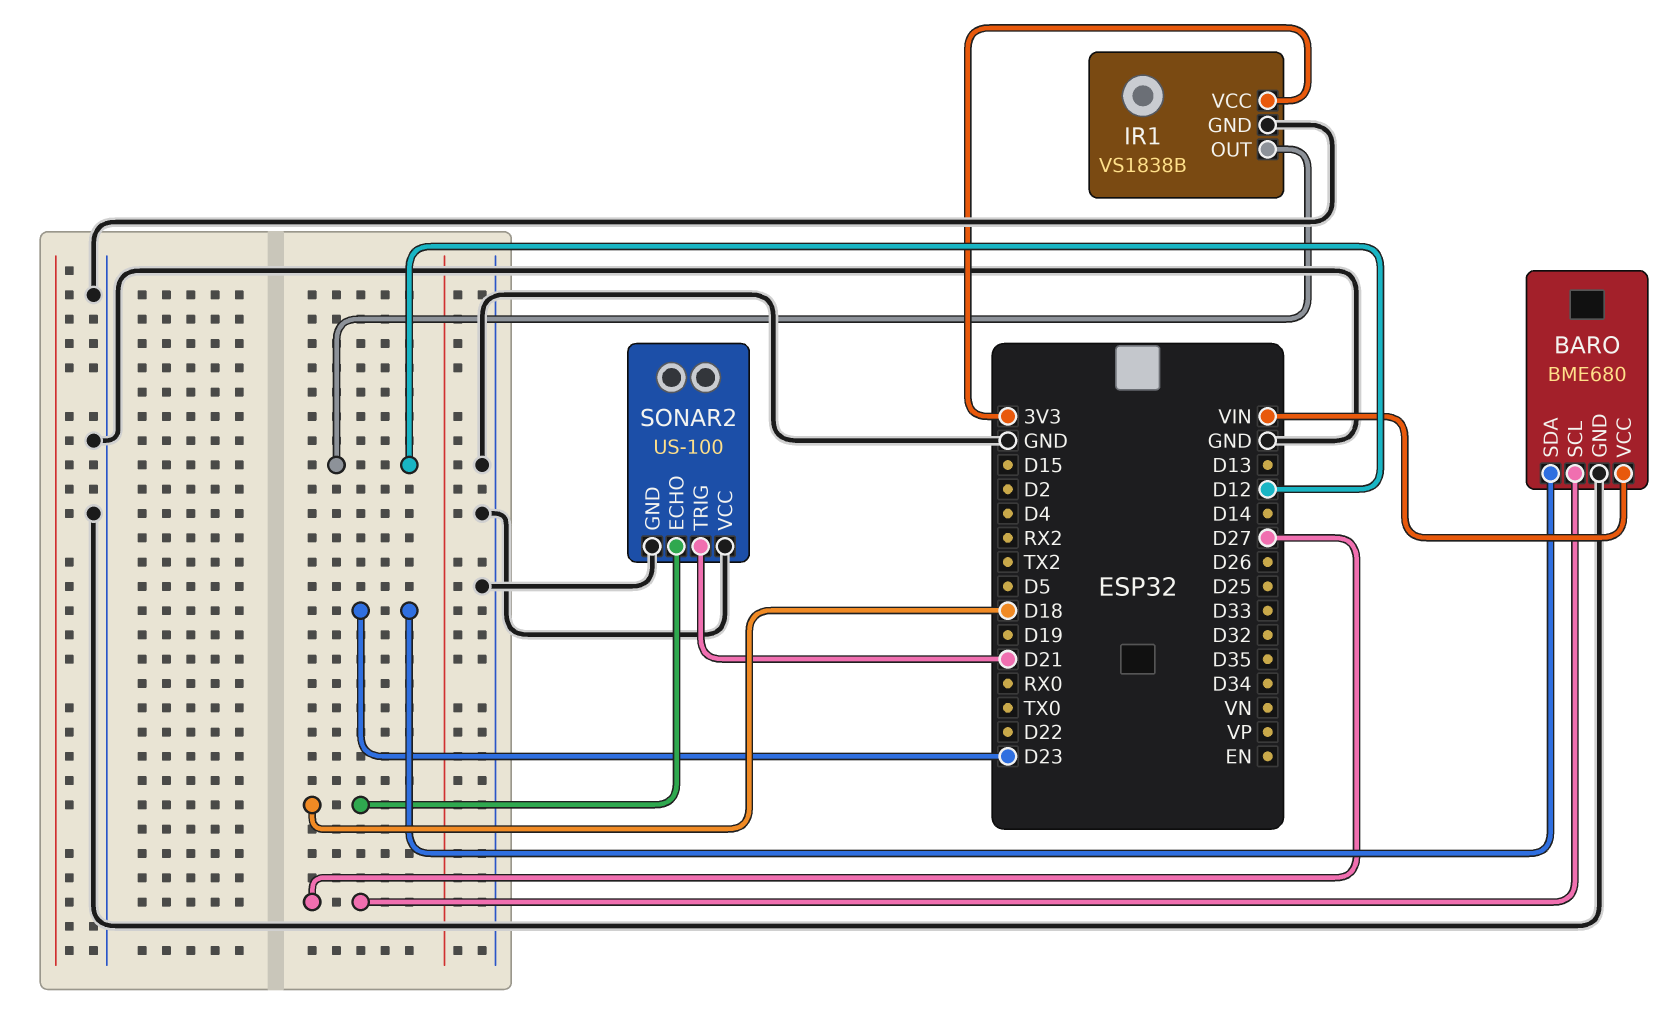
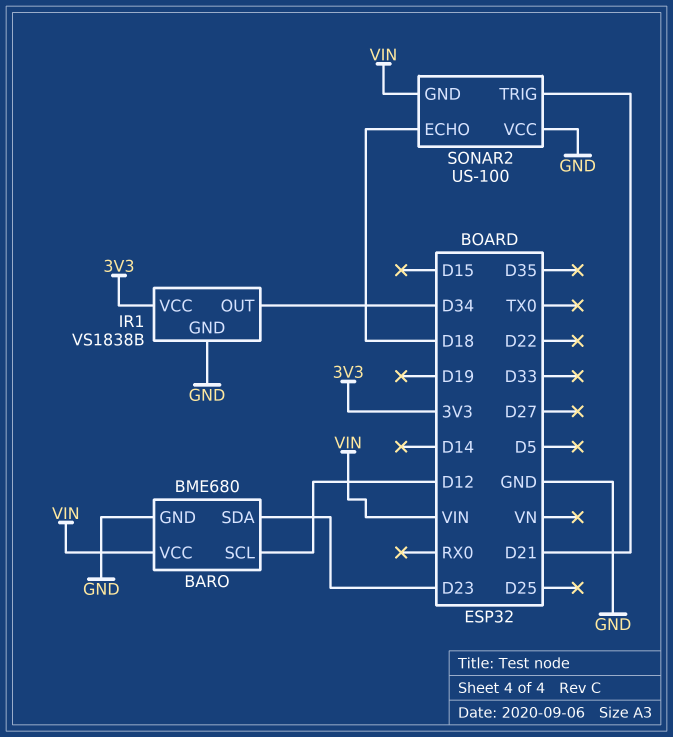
BARO pin SCL: D27 -> D12
IR1 pin OUT: D12 -> D34
SONAR2 pin GND: GND -> VIN

